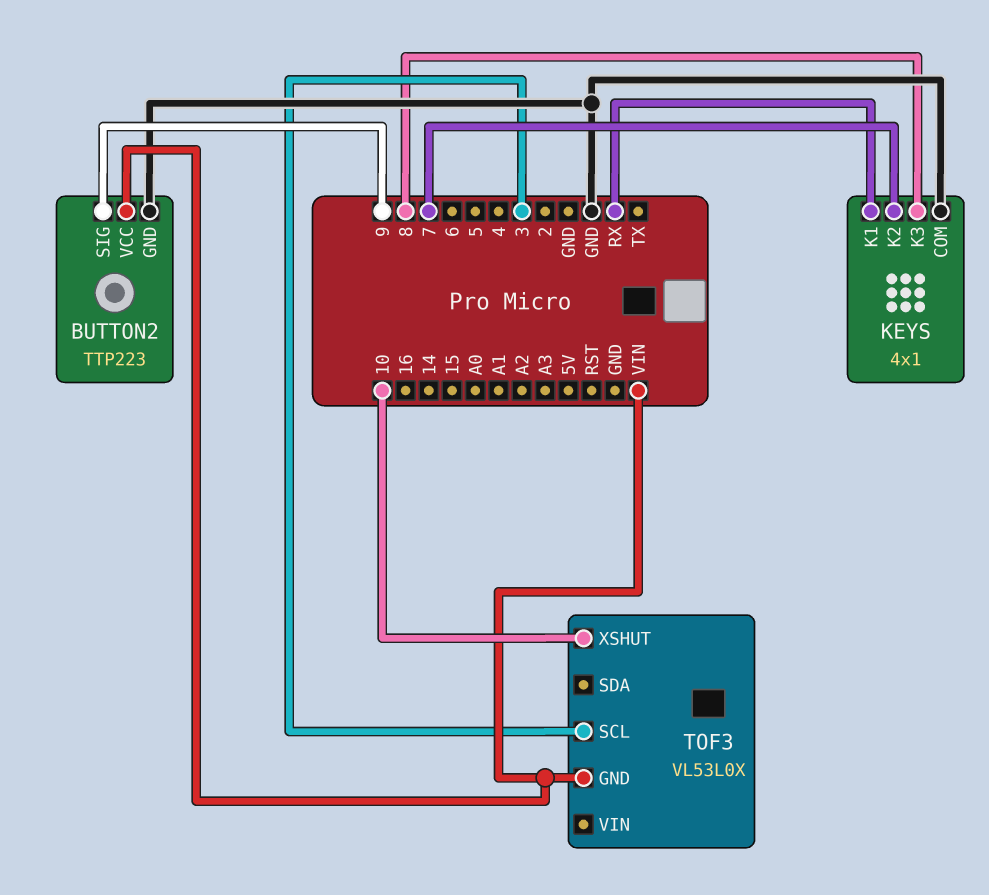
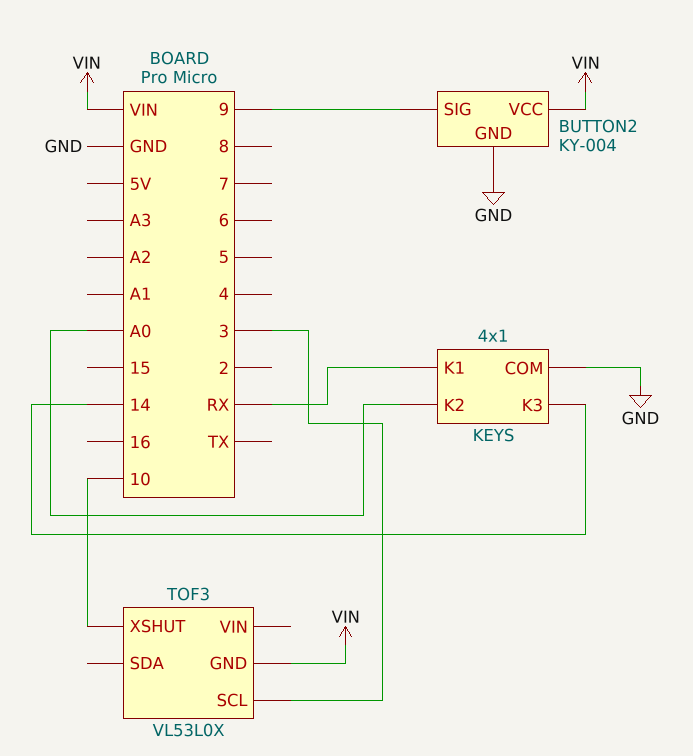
BUTTON2: TTP223 -> KY-004
KEYS pin K2: 7 -> A0
KEYS pin K3: 8 -> 14

